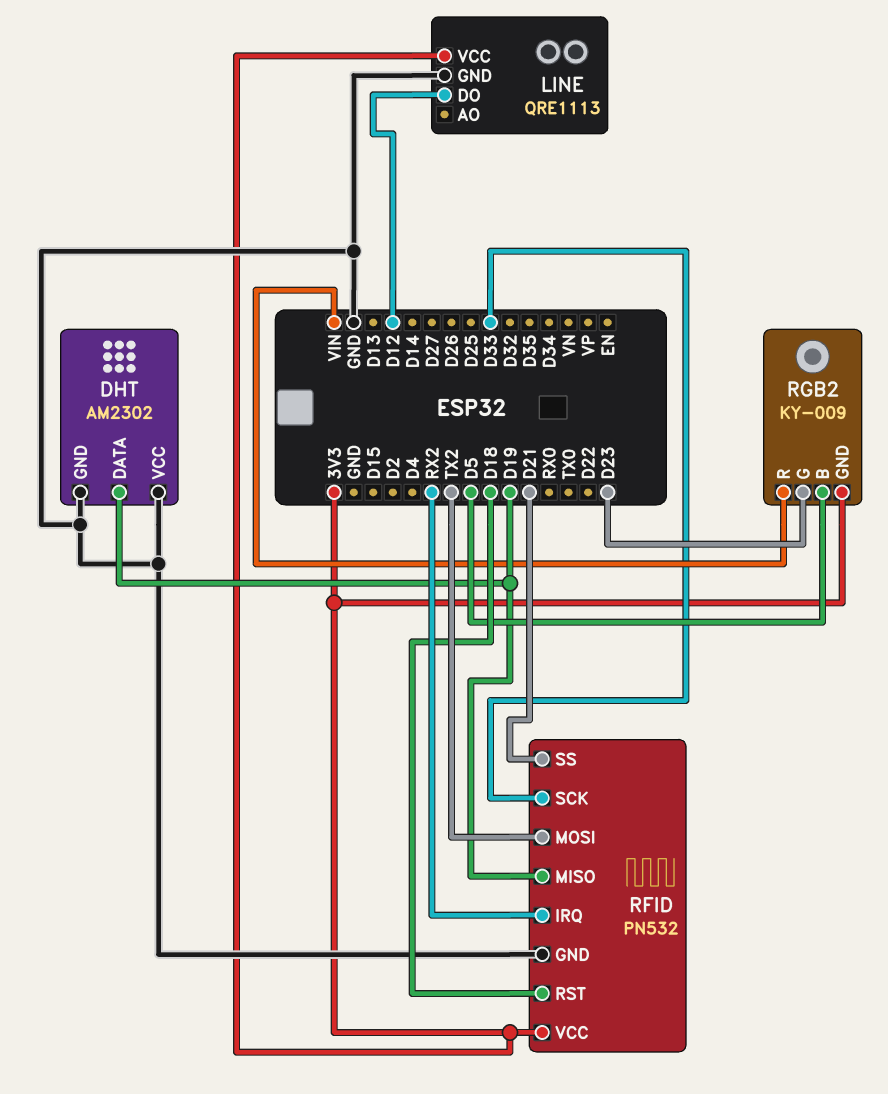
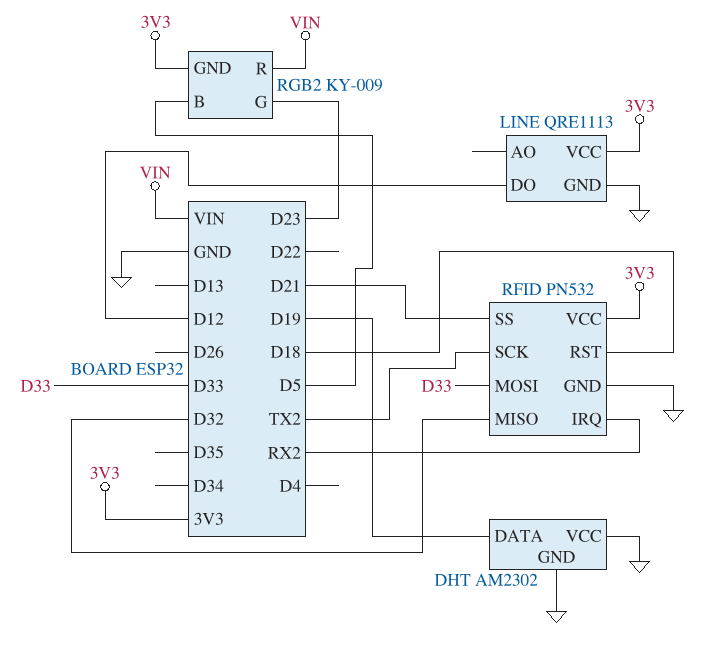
RFID pin MISO: D19 -> D32
RFID pin MOSI: TX2 -> D33
RFID pin SCK: D33 -> TX2

